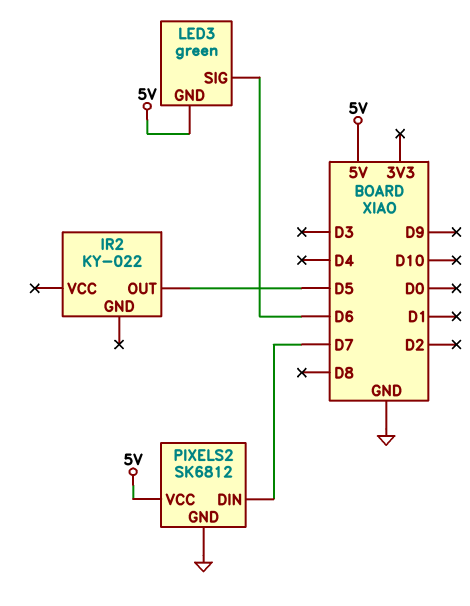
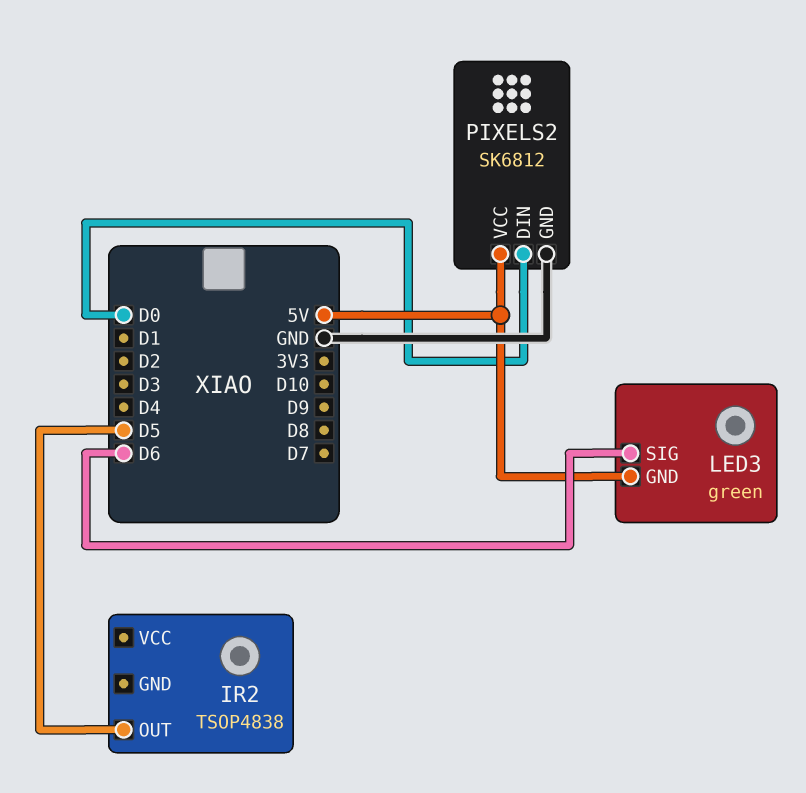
IR2: KY-022 -> TSOP4838
PIXELS2 pin DIN: D7 -> D0

